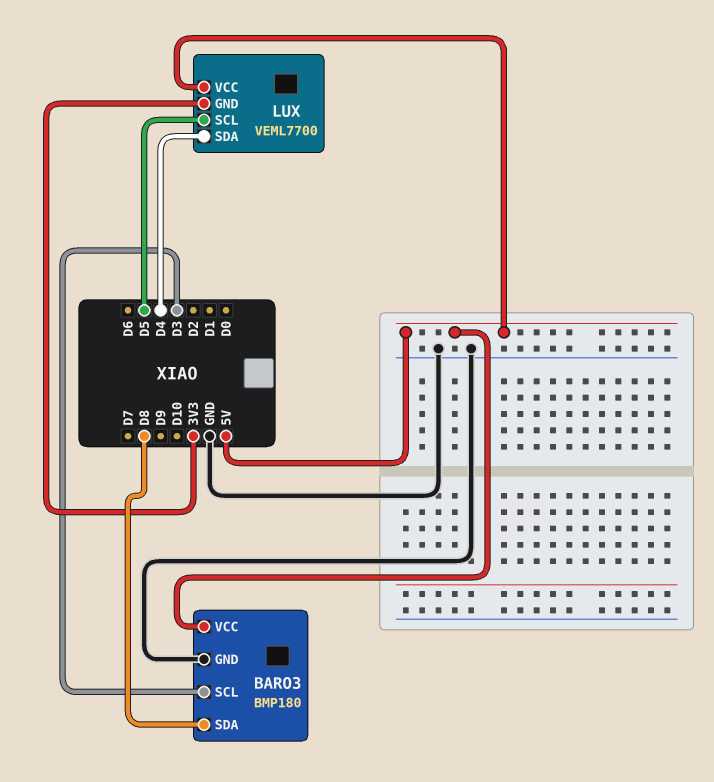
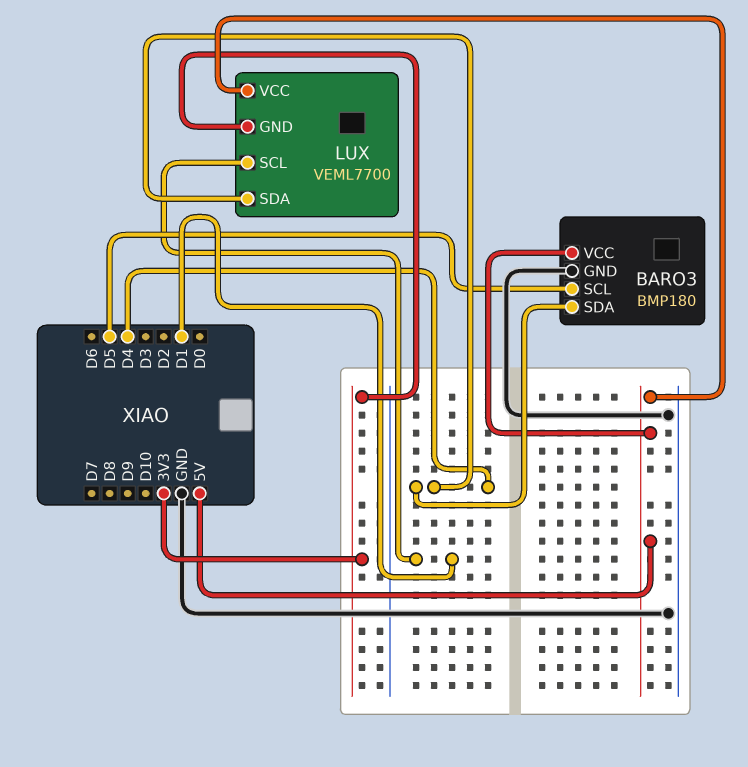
BARO3 pin SCL: D3 -> D5
BARO3 pin SDA: D8 -> D4
LUX pin SCL: D5 -> D1

